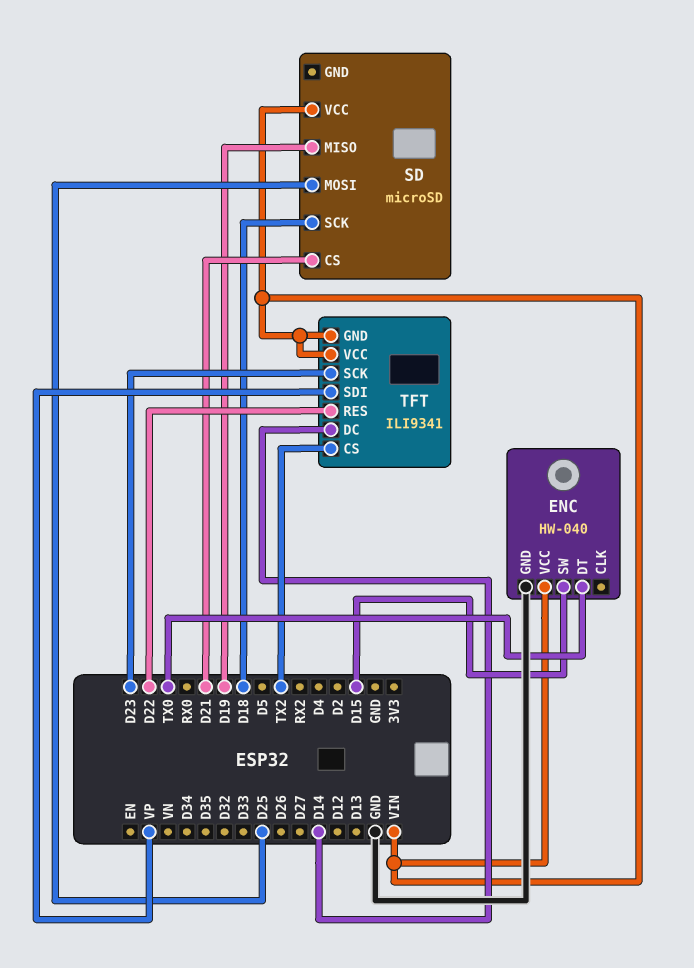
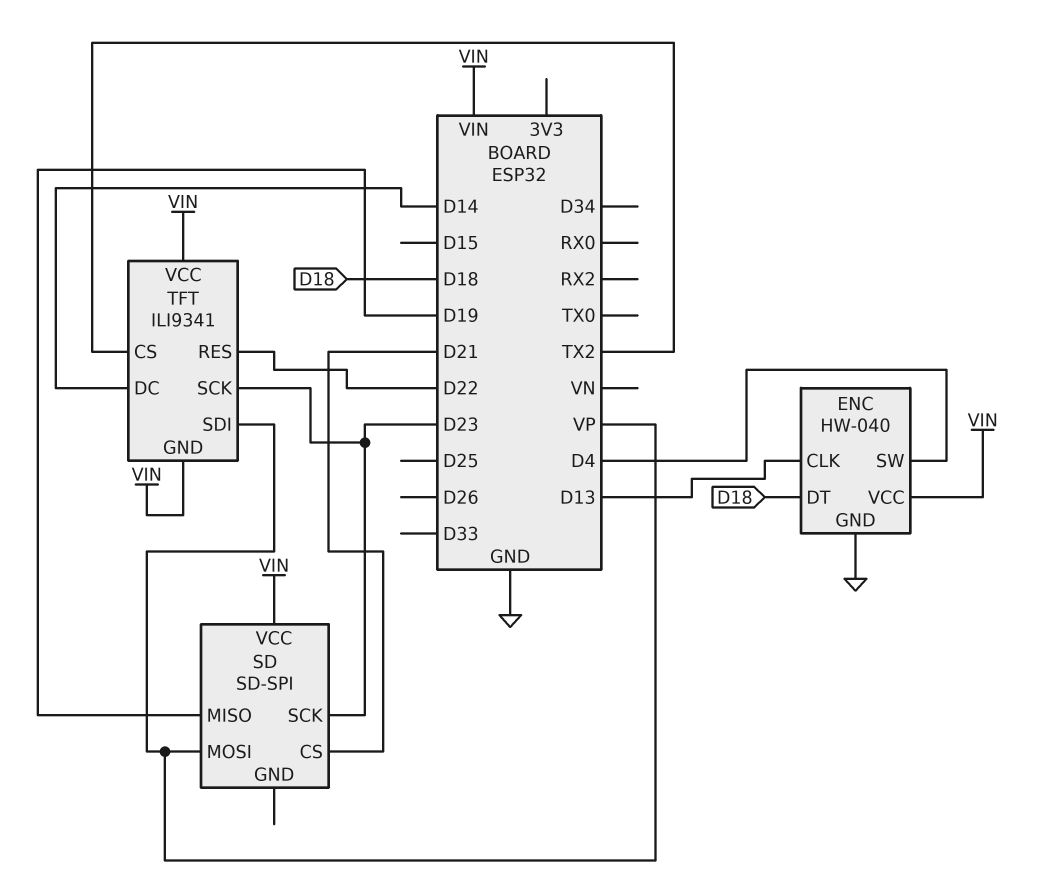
ENC pin CLK: none -> D13
ENC pin DT: TX0 -> D18
ENC pin SW: D15 -> D4
SD: microSD -> SD-SPI
SD pin MOSI: D25 -> VP
SD pin SCK: D18 -> D23

